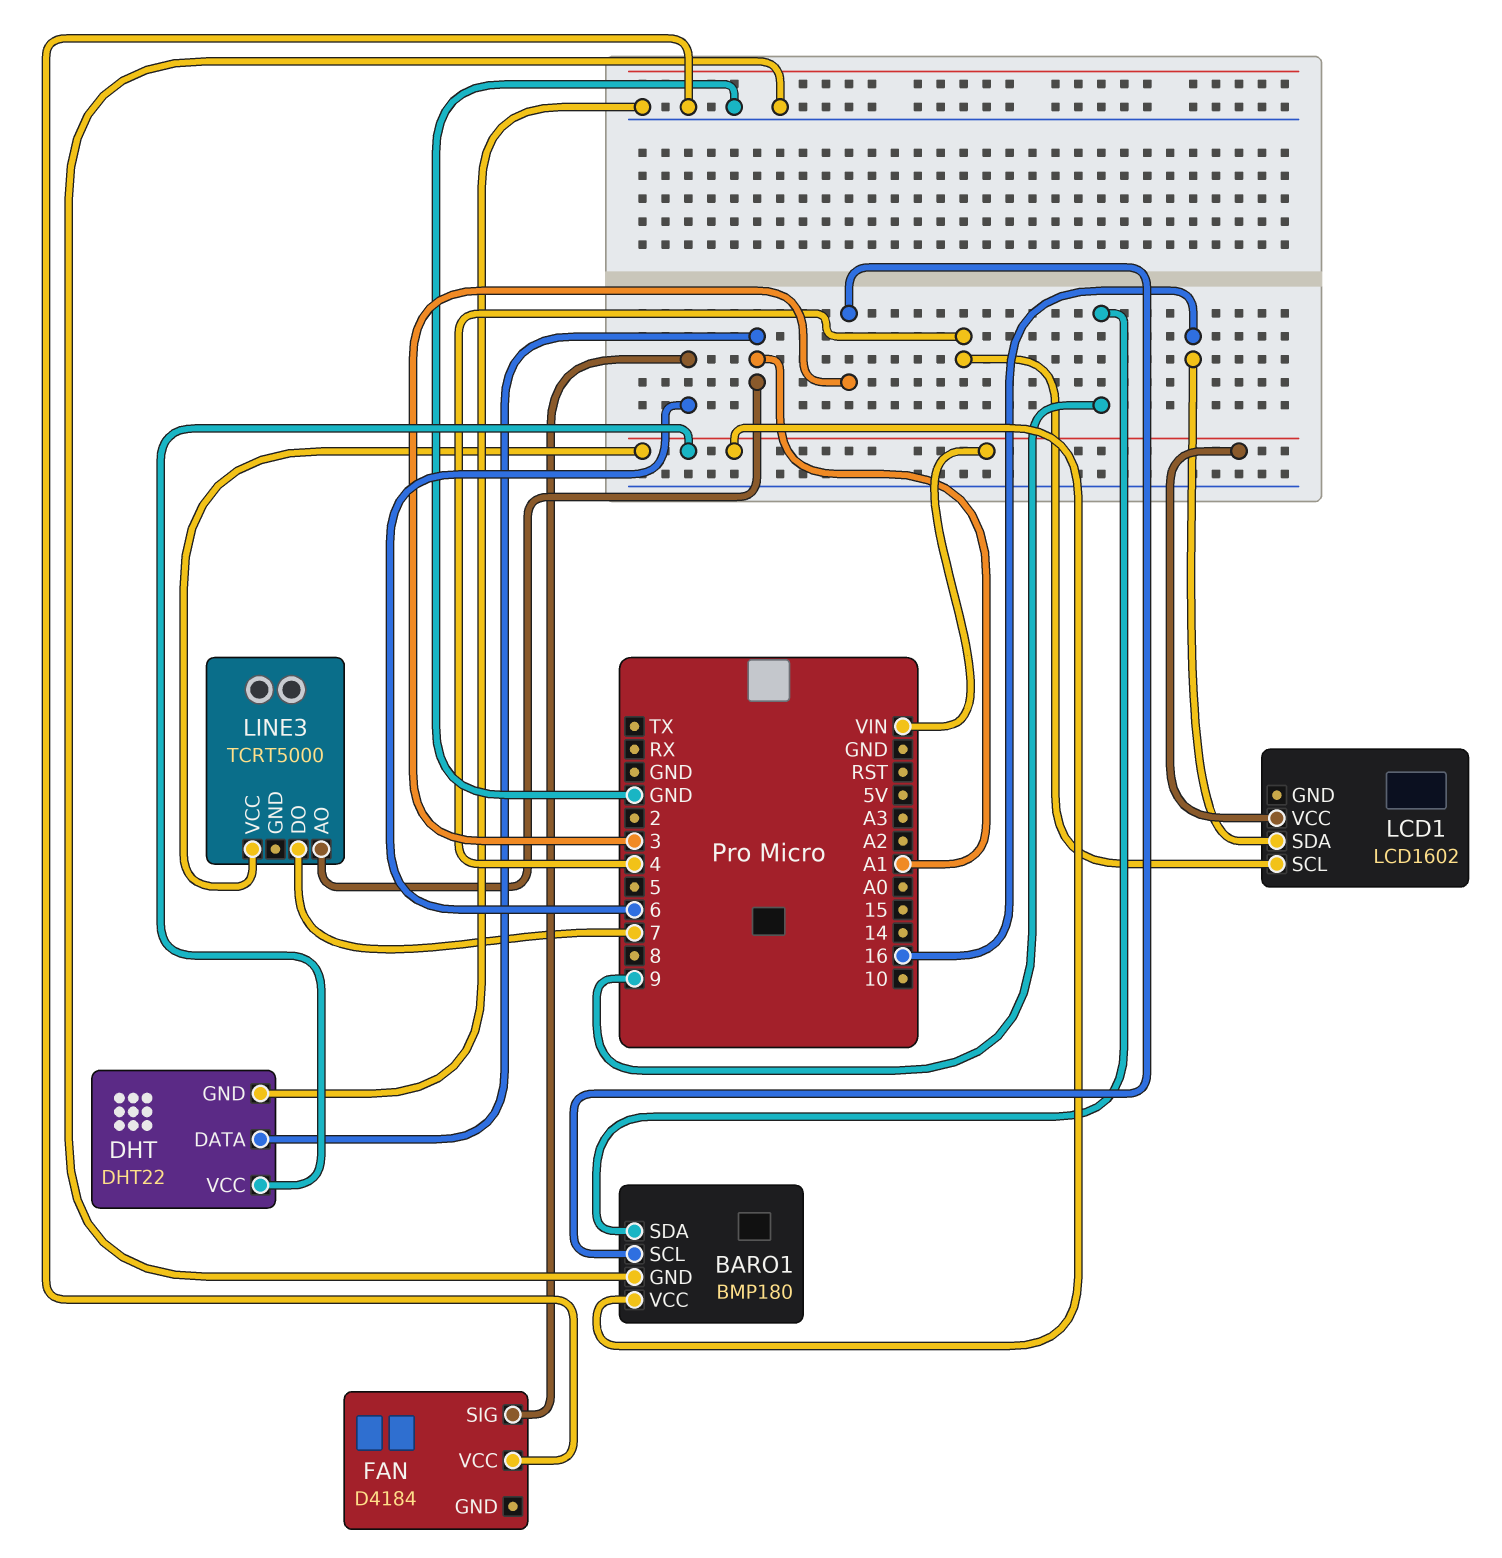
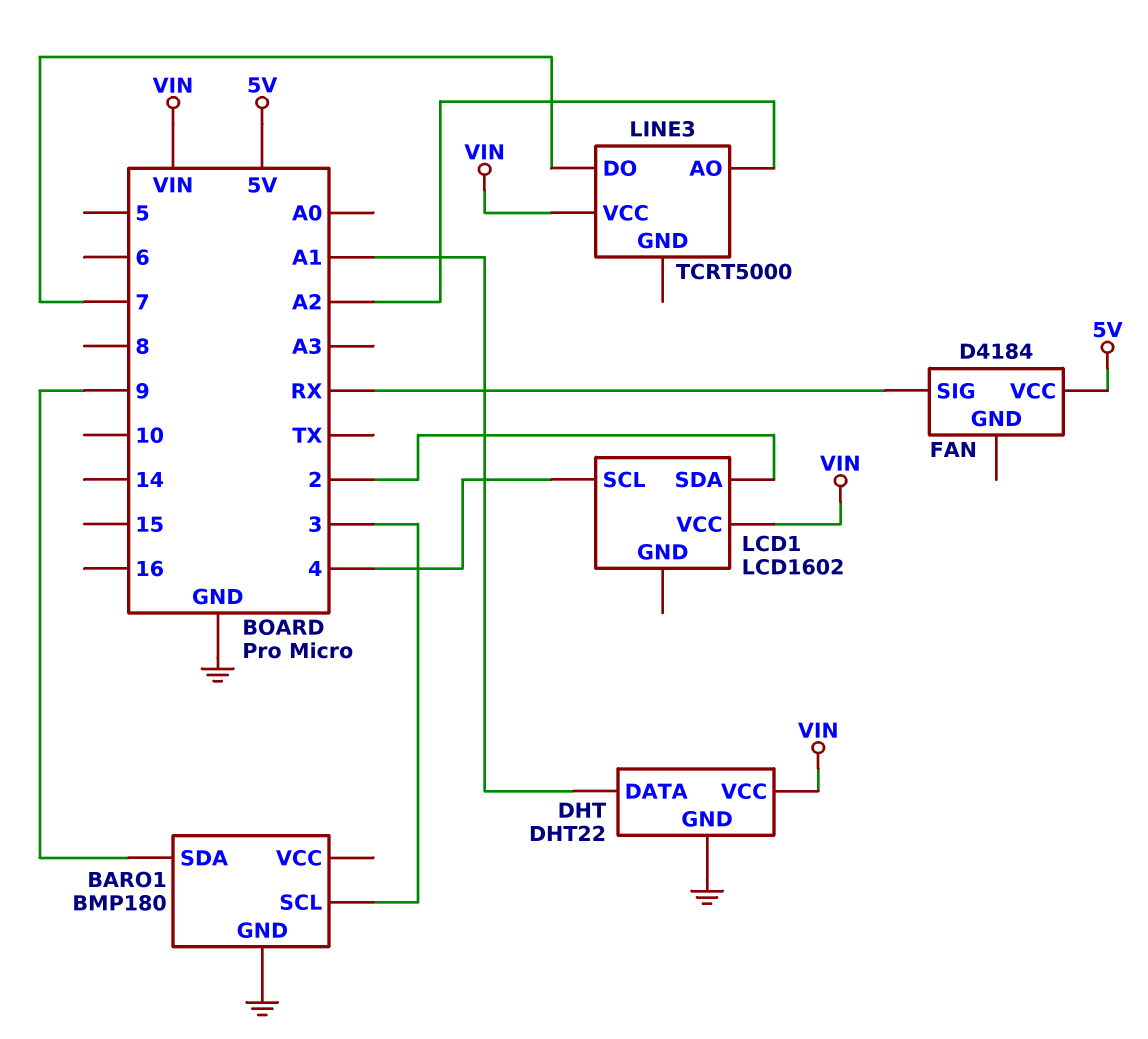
BARO1 pin VCC: VIN -> none
FAN pin SIG: 6 -> RX
FAN pin VCC: GND -> 5V
LCD1 pin SDA: 16 -> 2
LINE3 pin AO: A1 -> A2

